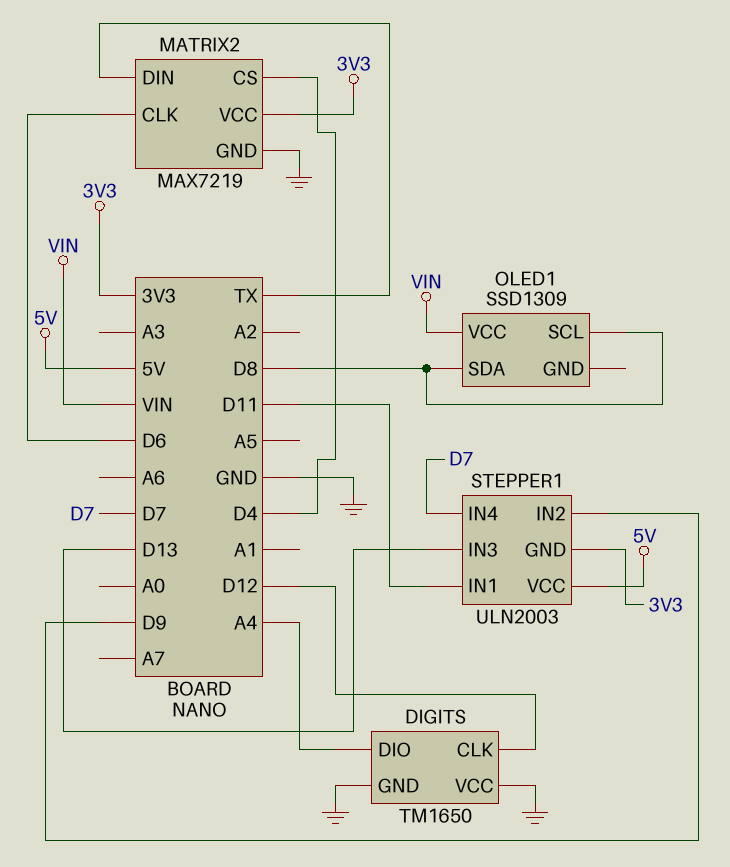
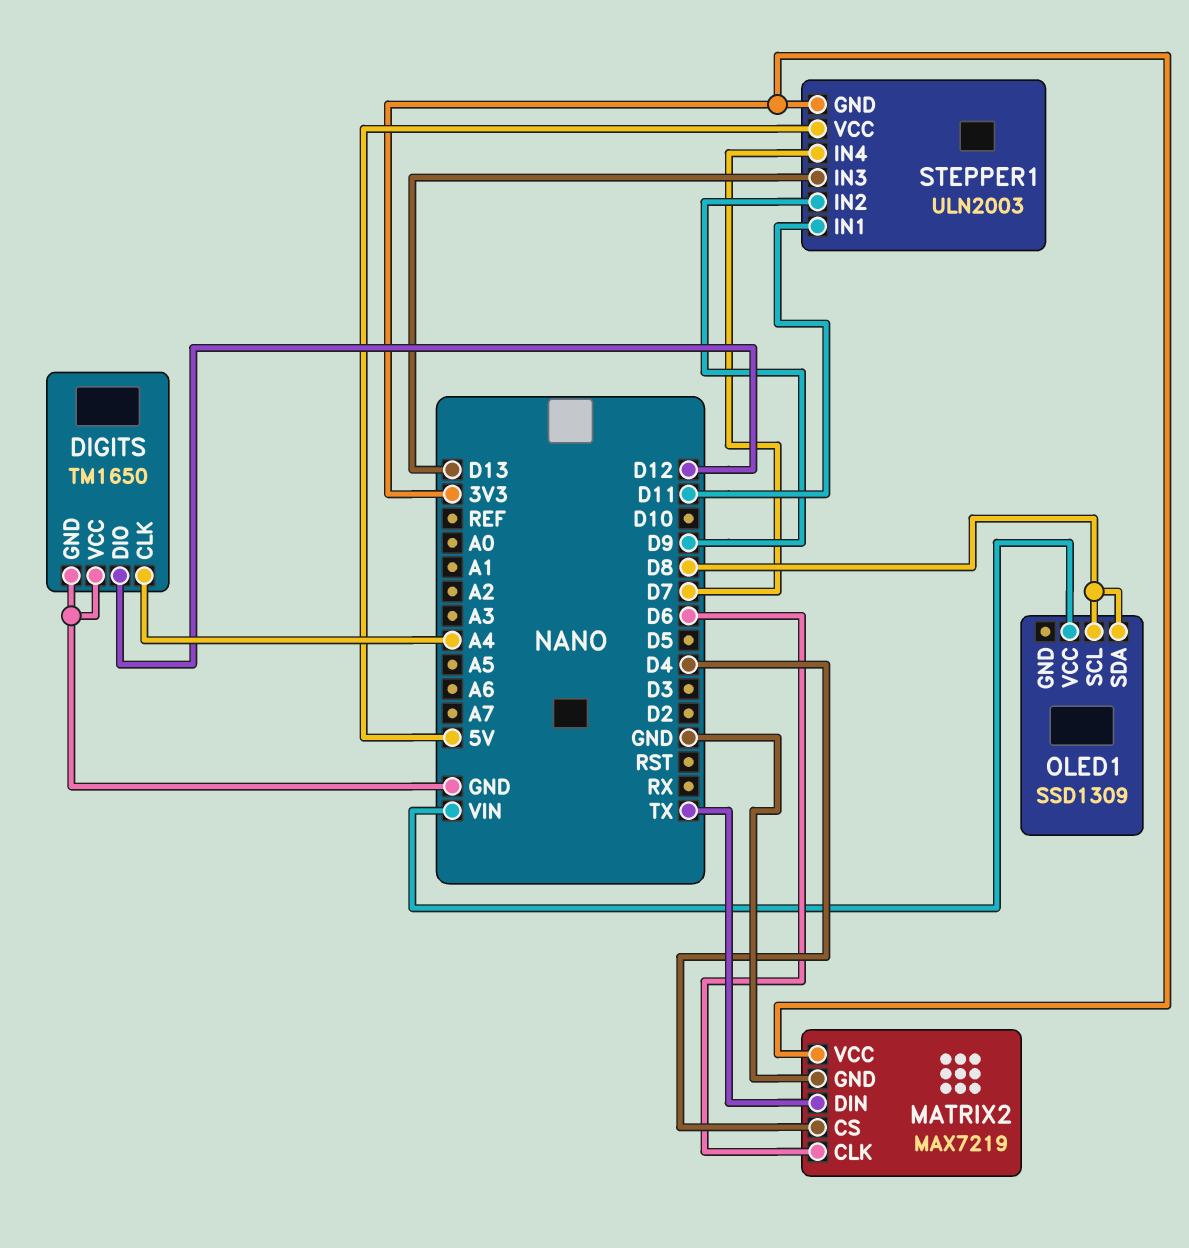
DIGITS pin CLK: D12 -> A4
DIGITS pin DIO: A4 -> D12

